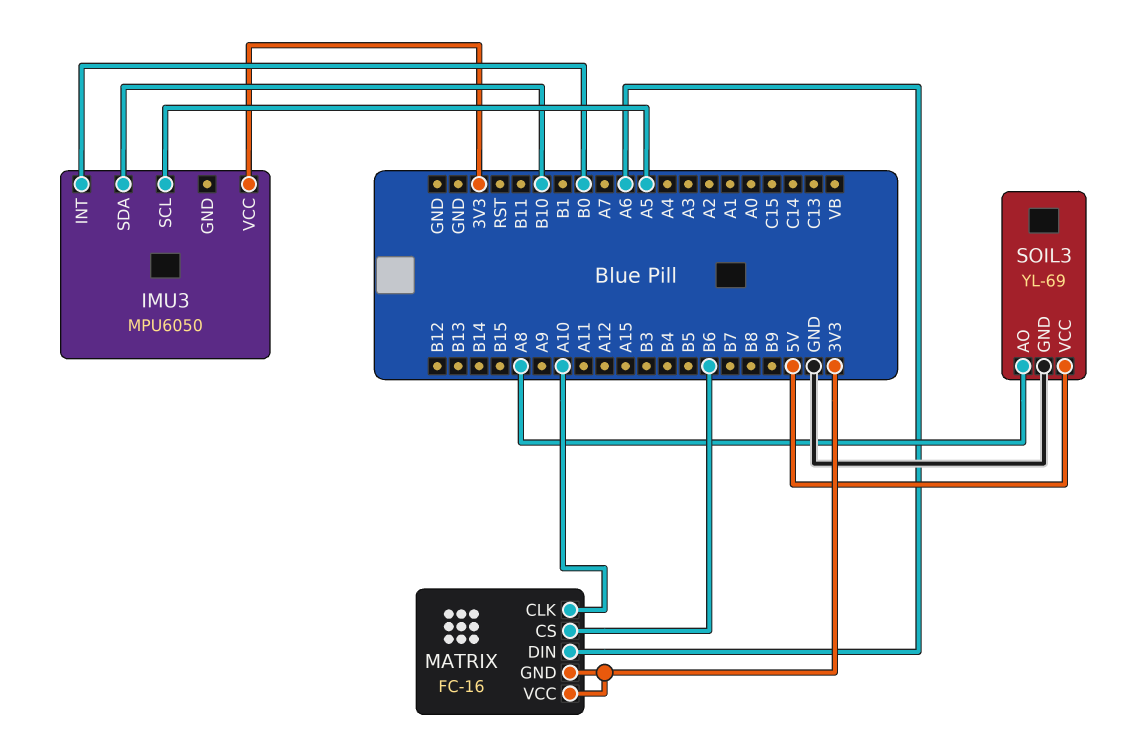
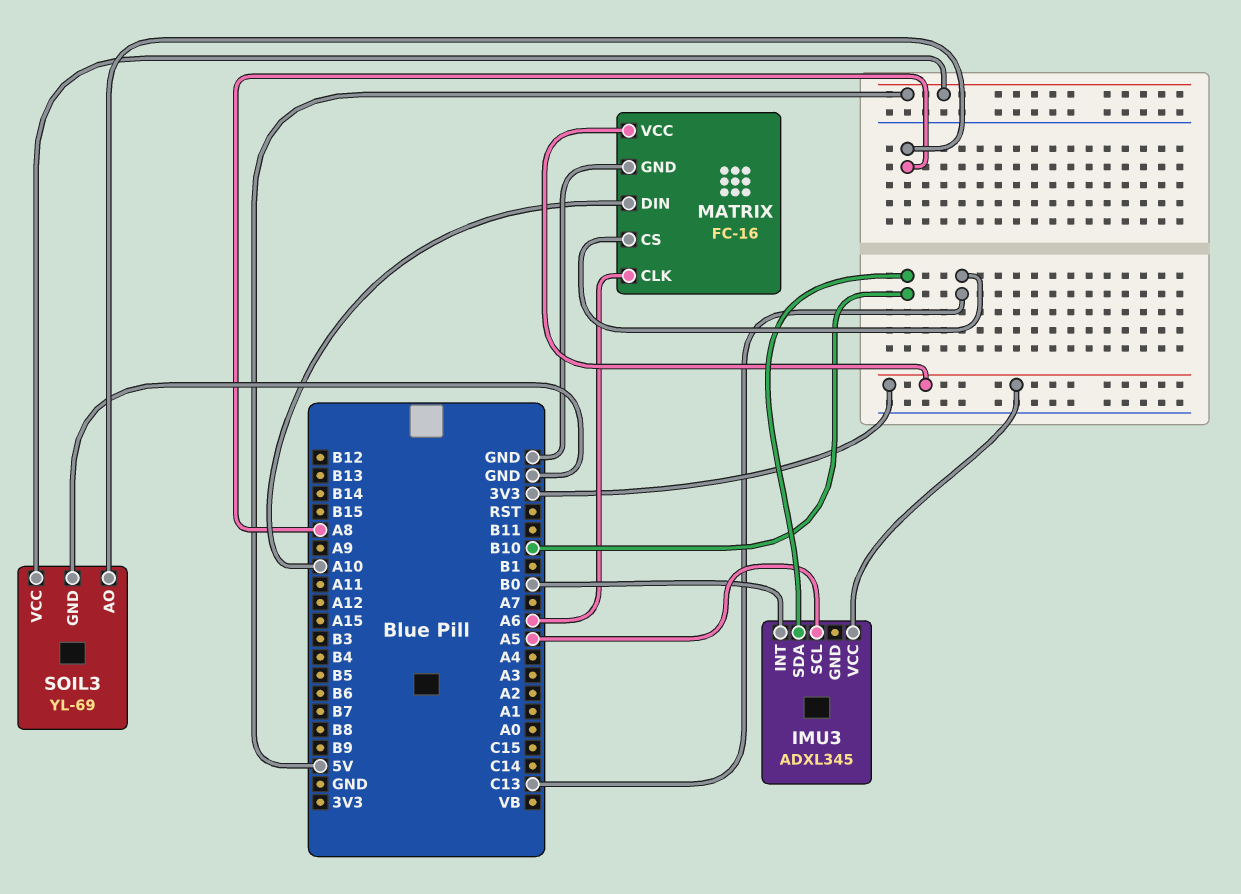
IMU3: MPU6050 -> ADXL345
MATRIX pin CLK: A10 -> A6
MATRIX pin CS: B6 -> C13
MATRIX pin DIN: A6 -> A10
MATRIX pin GND: 3V3 -> GND

